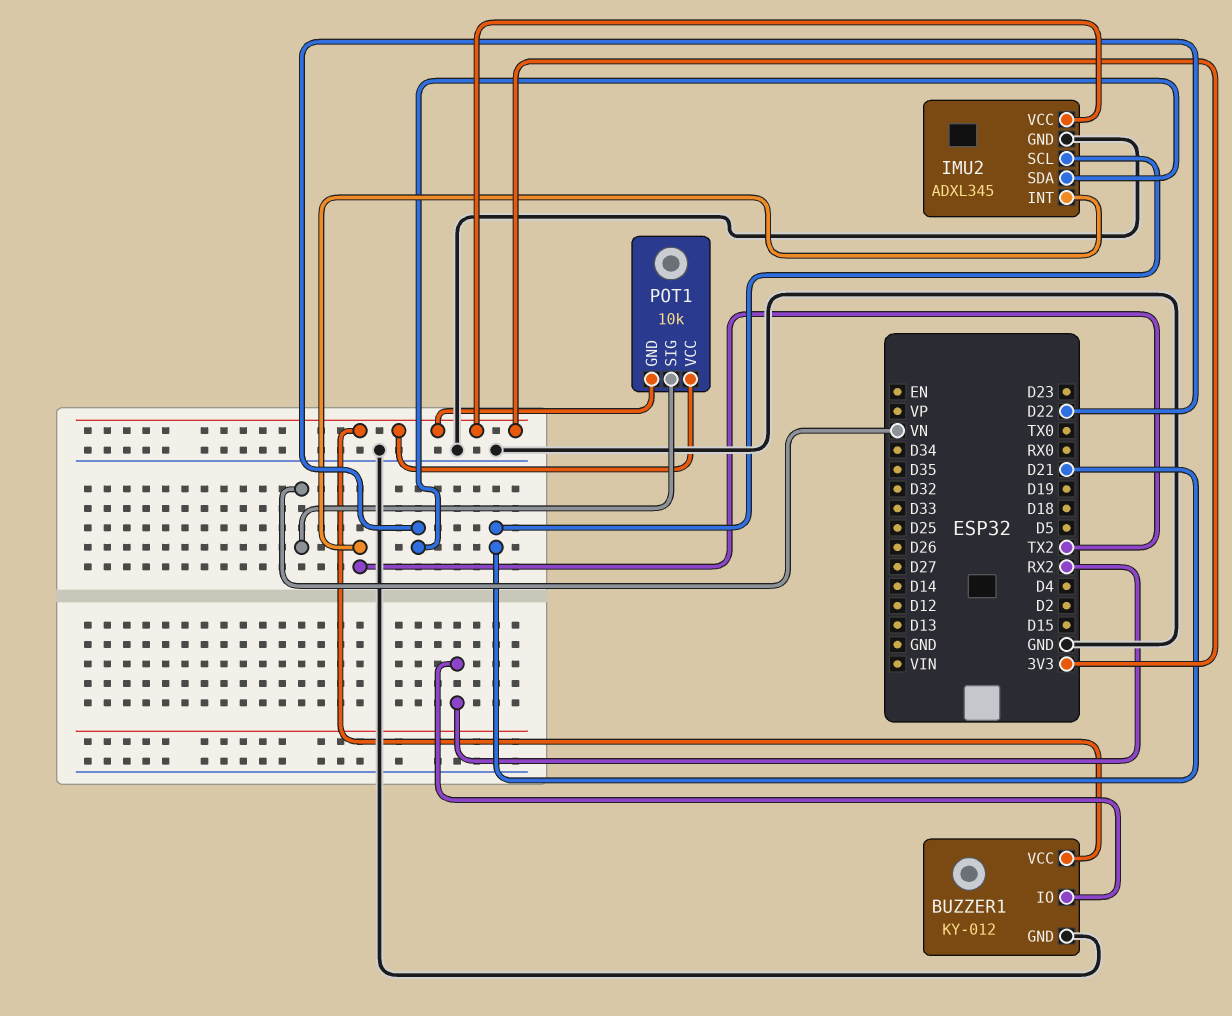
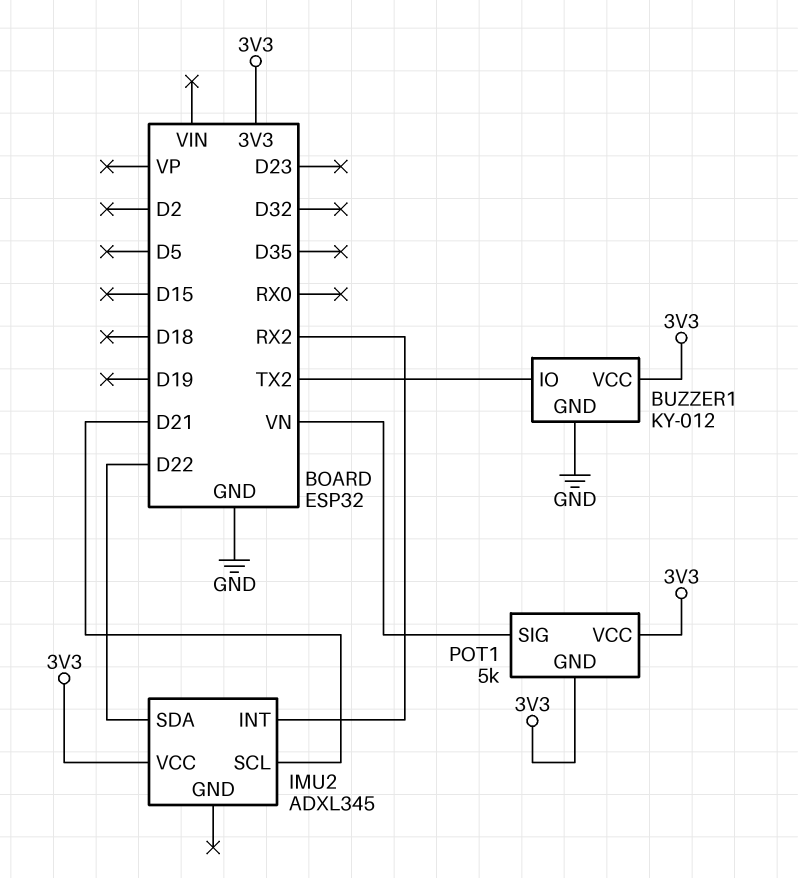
BUZZER1 pin IO: RX2 -> TX2
IMU2 pin GND: GND -> none
IMU2 pin INT: TX2 -> RX2
POT1: 10k -> 5k

